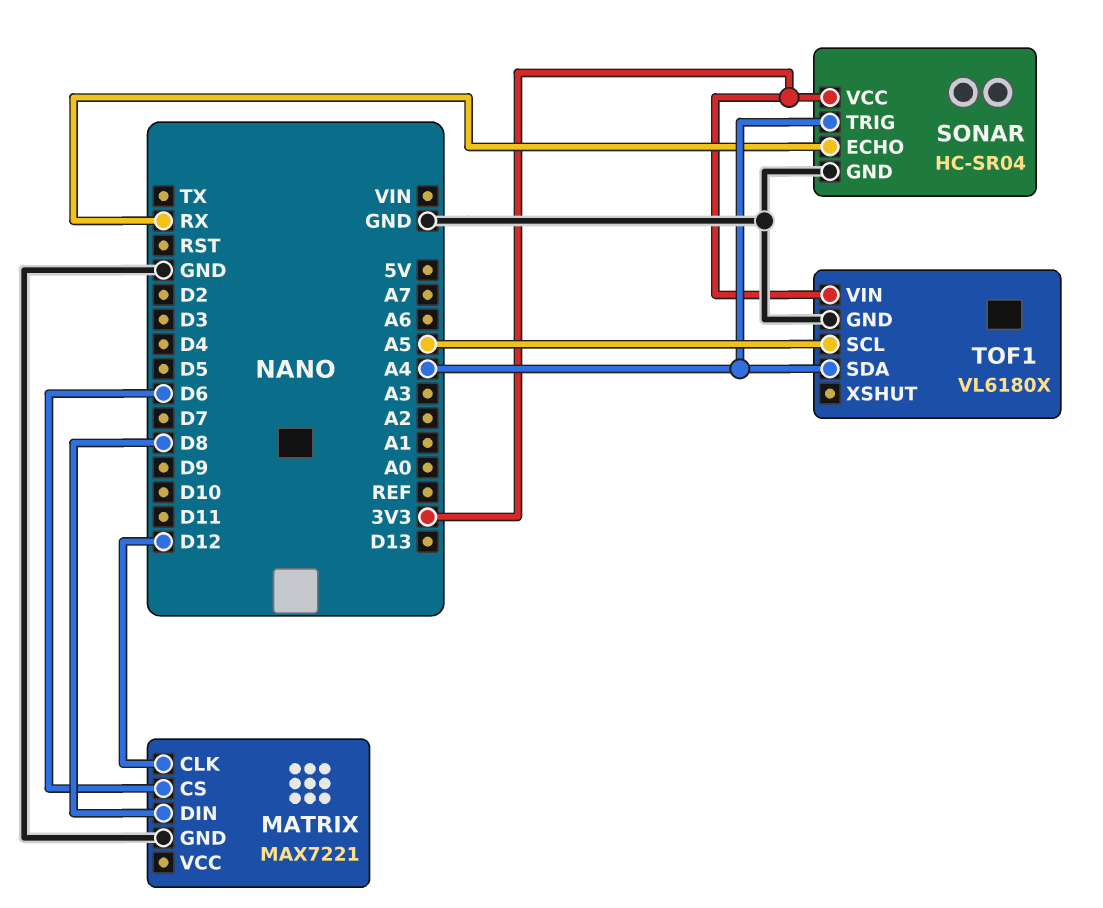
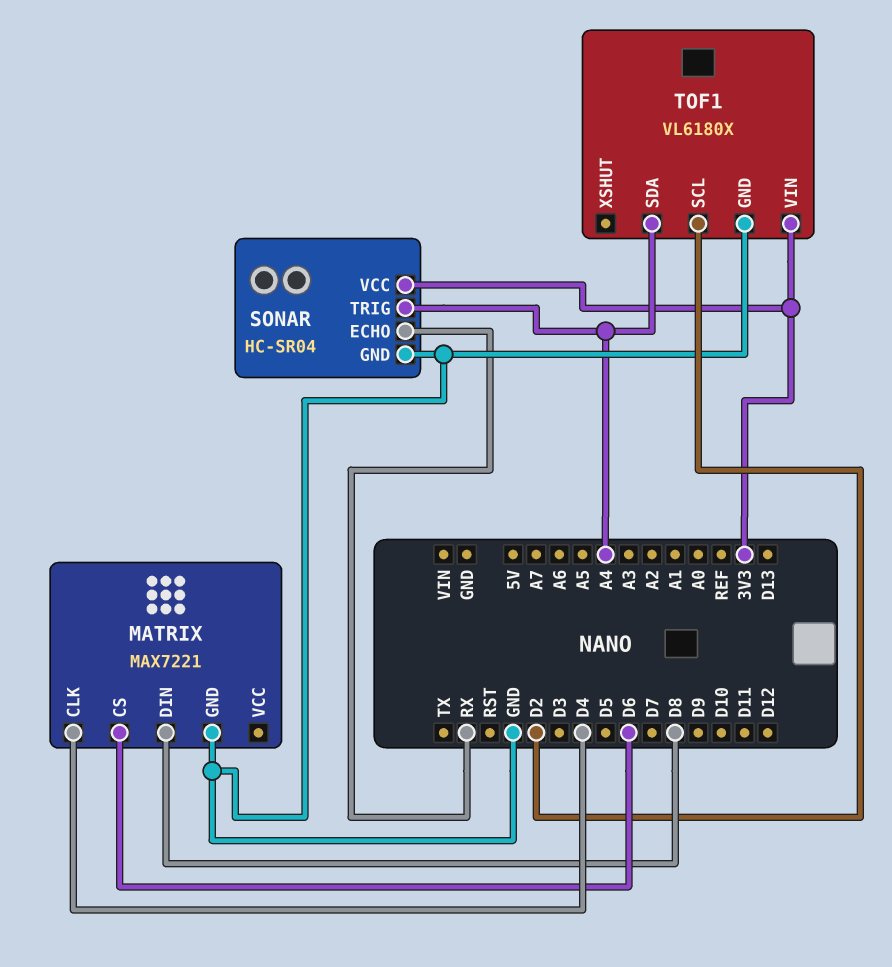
MATRIX pin CLK: D12 -> D4
TOF1 pin SCL: A5 -> D2

